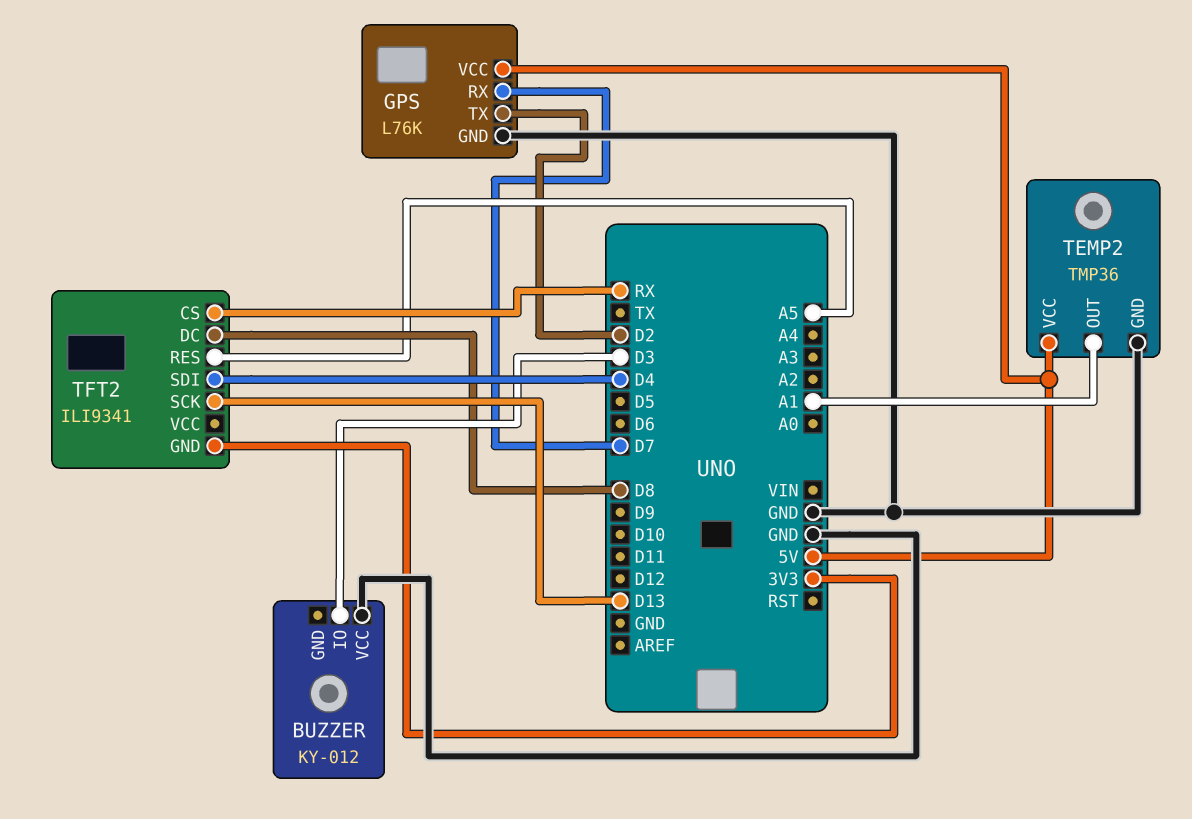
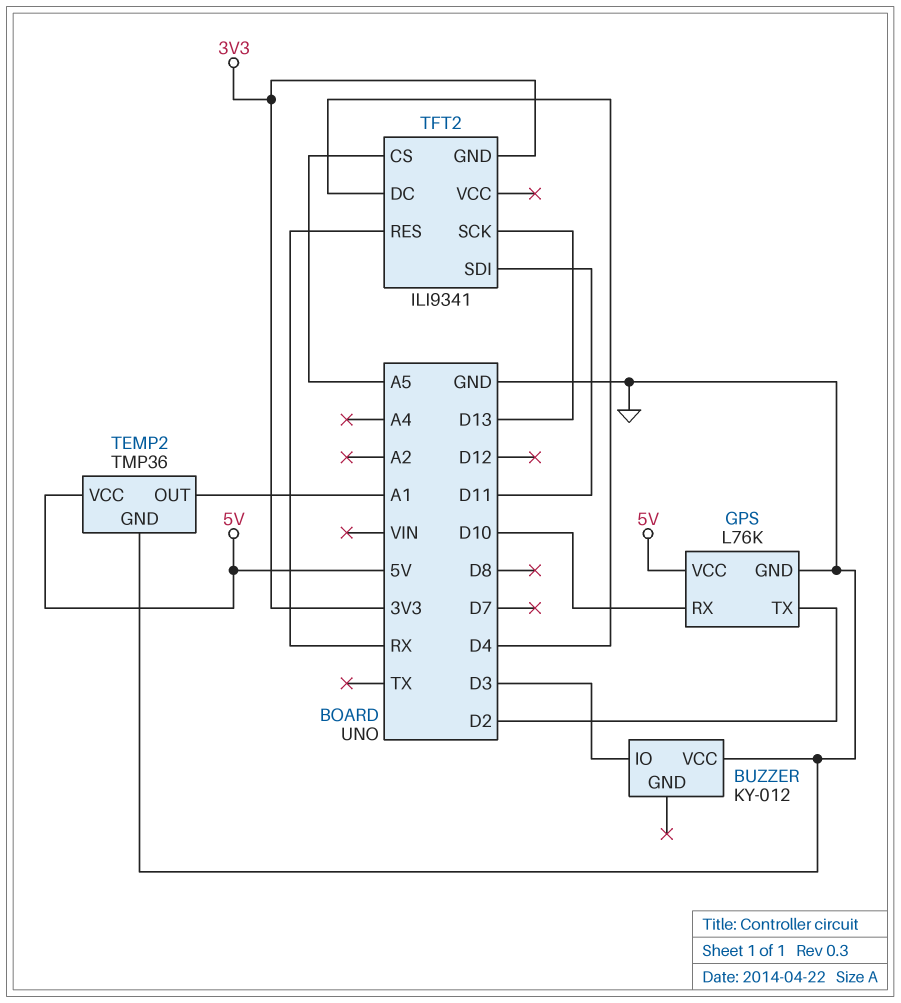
GPS pin RX: D7 -> D10
TFT2 pin CS: RX -> A5
TFT2 pin DC: D8 -> D4
TFT2 pin RES: A5 -> RX
TFT2 pin SDI: D4 -> D11

